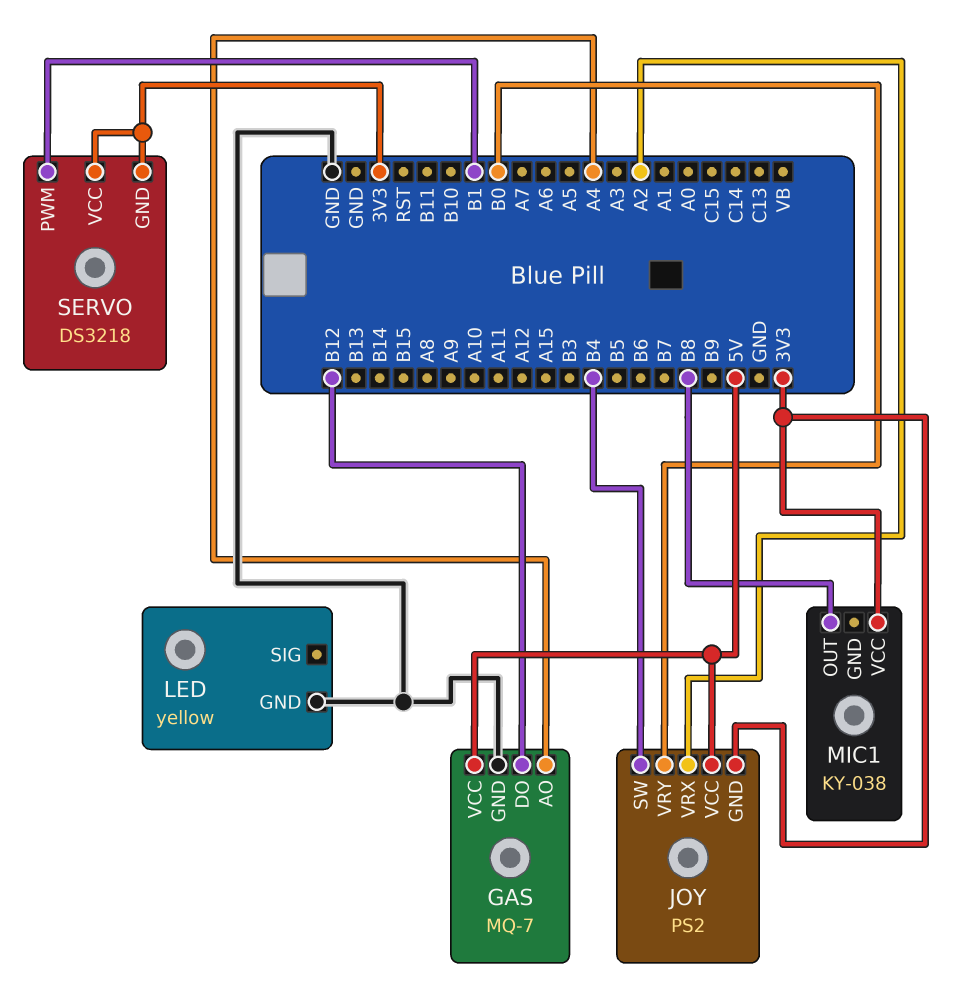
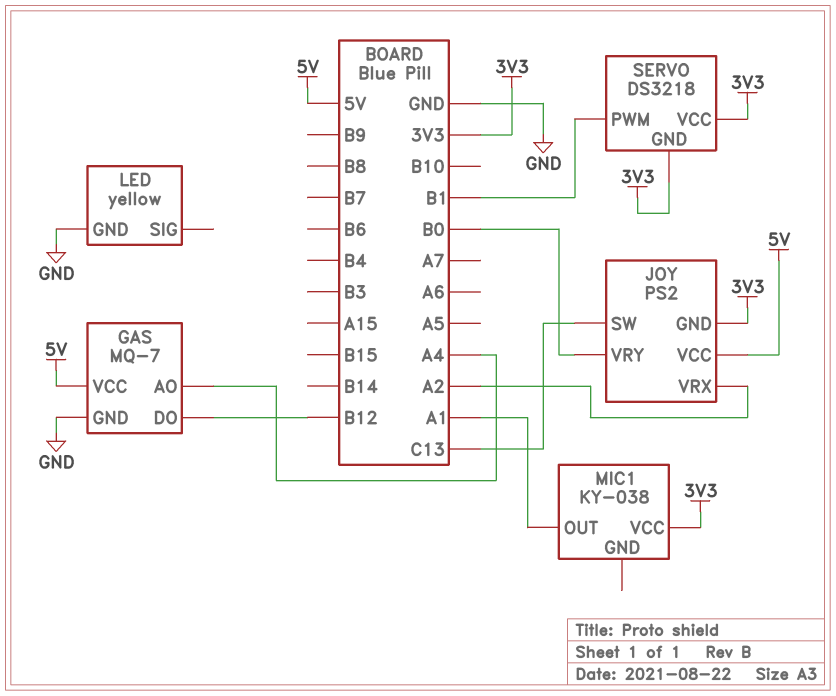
JOY pin SW: B4 -> C13
MIC1 pin OUT: B8 -> A1

